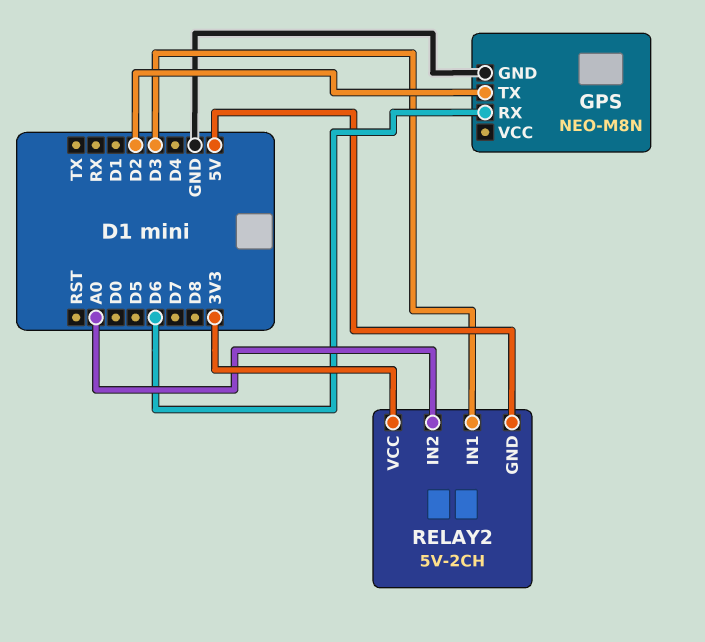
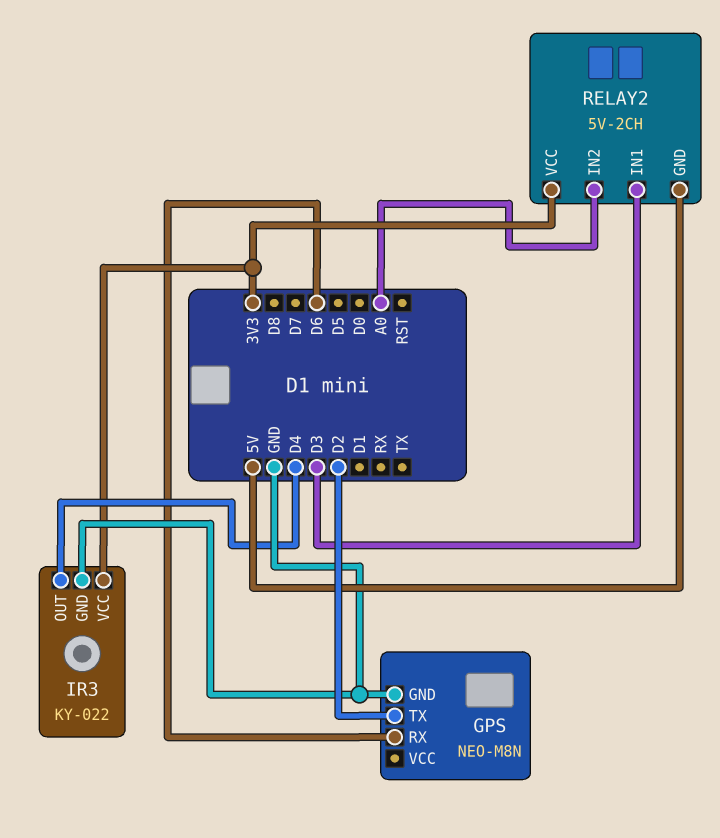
IR3: none -> KY-022
IR3 pin GND: none -> GND
IR3 pin OUT: none -> D4
IR3 pin VCC: none -> 3V3

